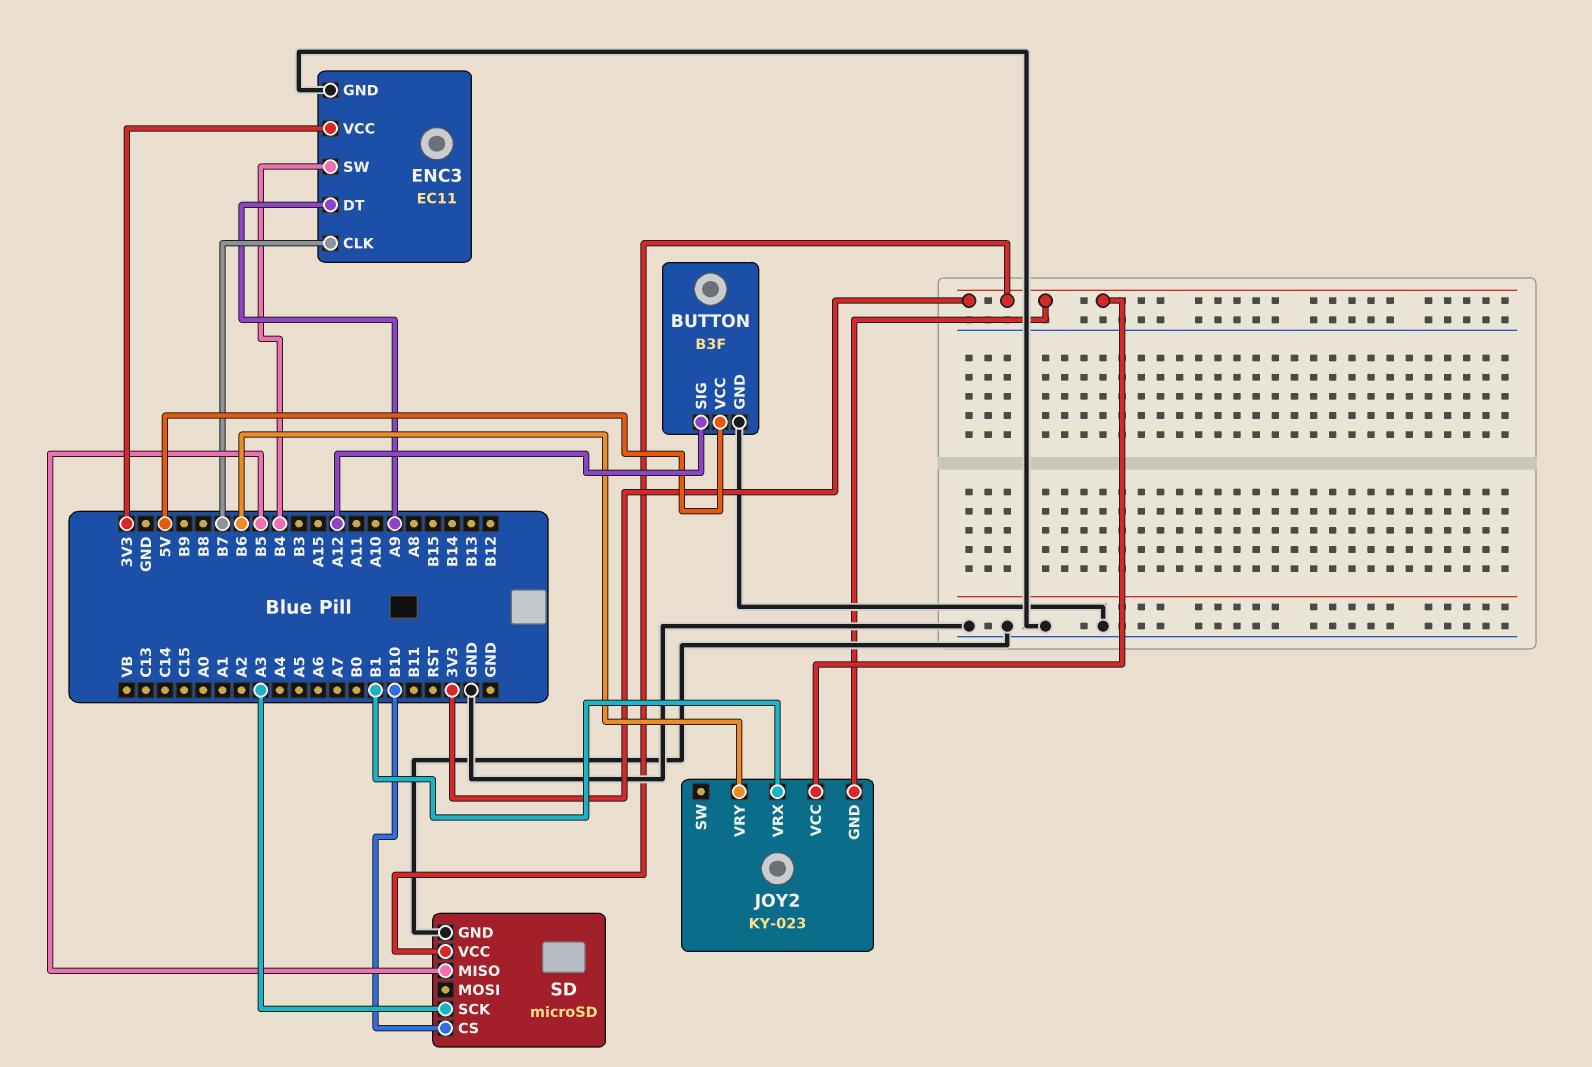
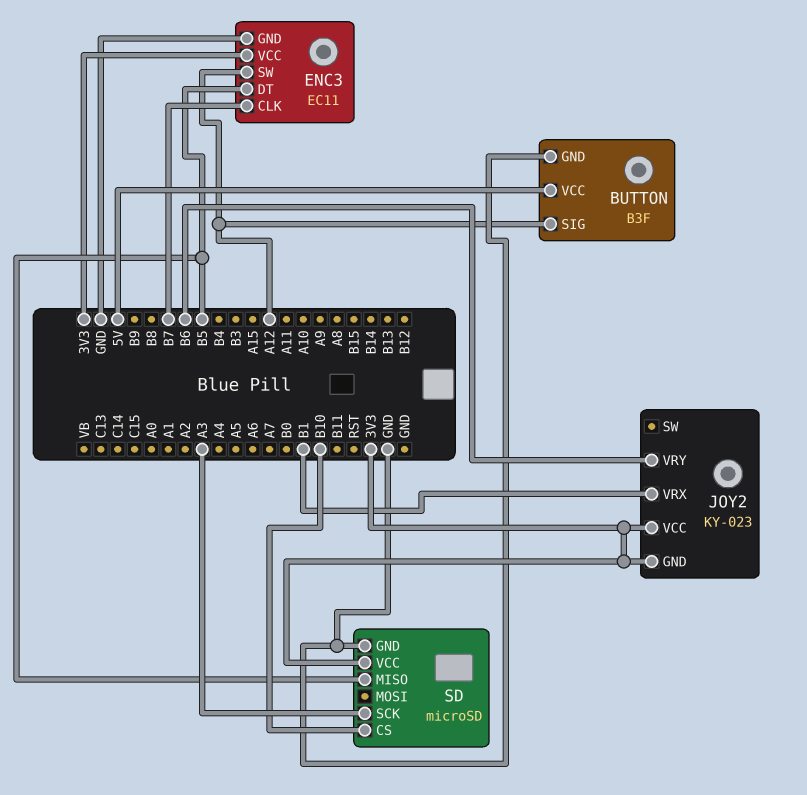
ENC3 pin DT: A9 -> B5
ENC3 pin SW: B4 -> A12

